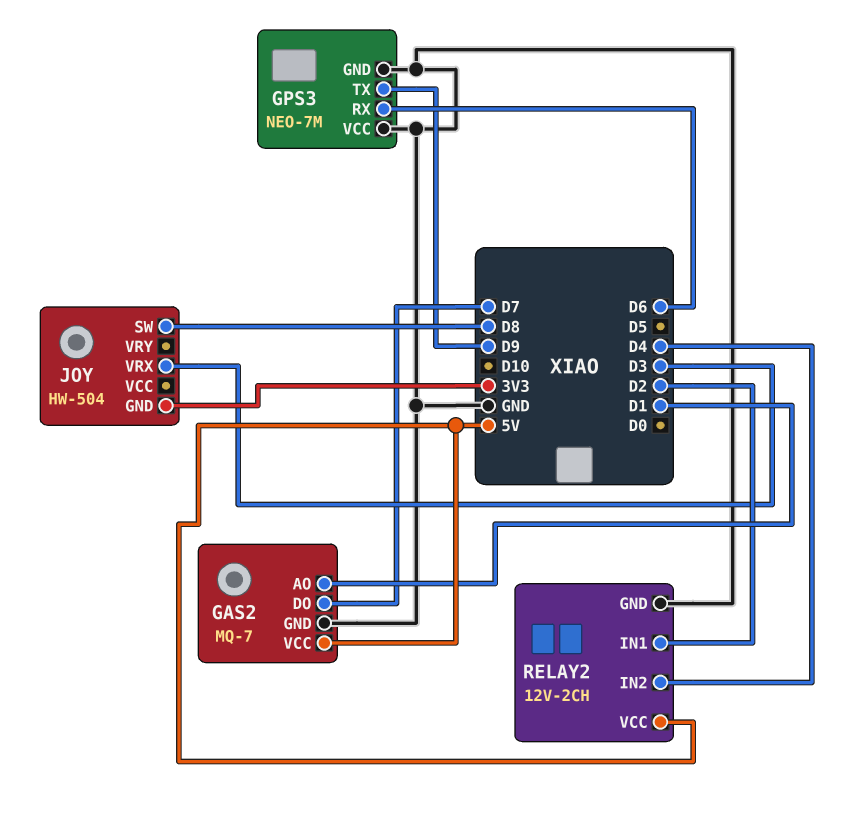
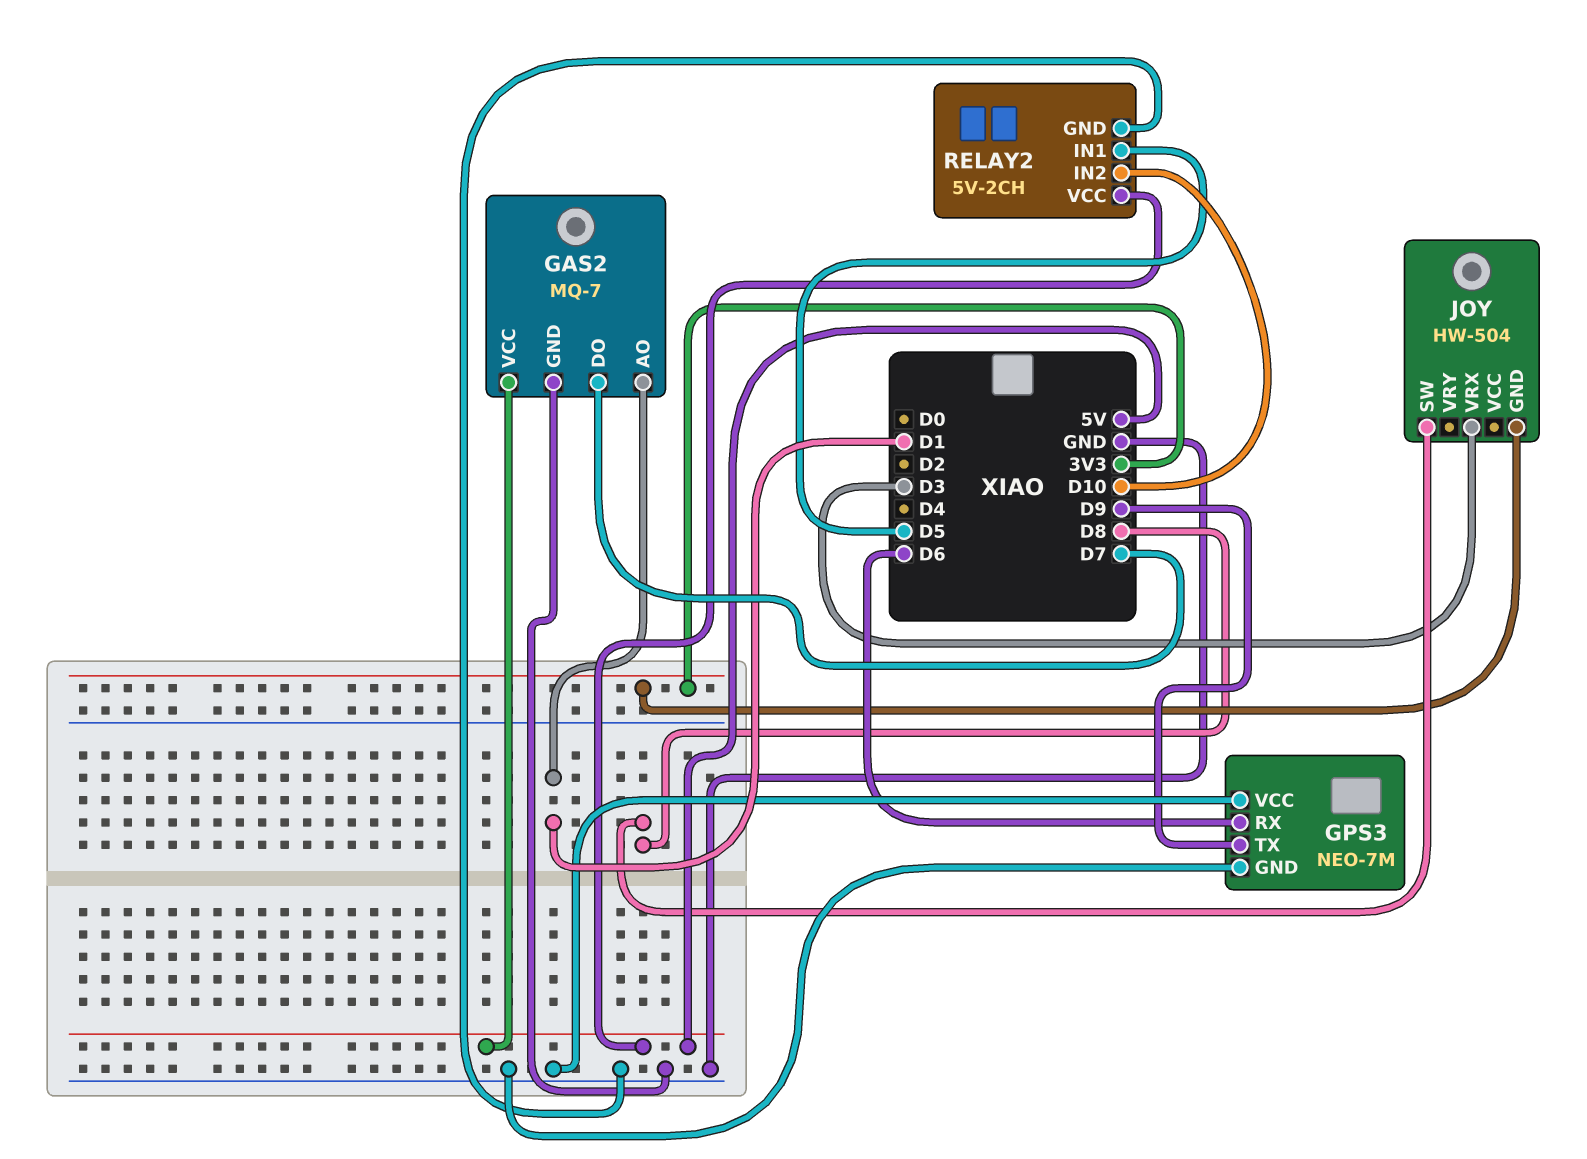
RELAY2: 12V-2CH -> 5V-2CH
RELAY2 pin IN1: D2 -> D5
RELAY2 pin IN2: D4 -> D10

